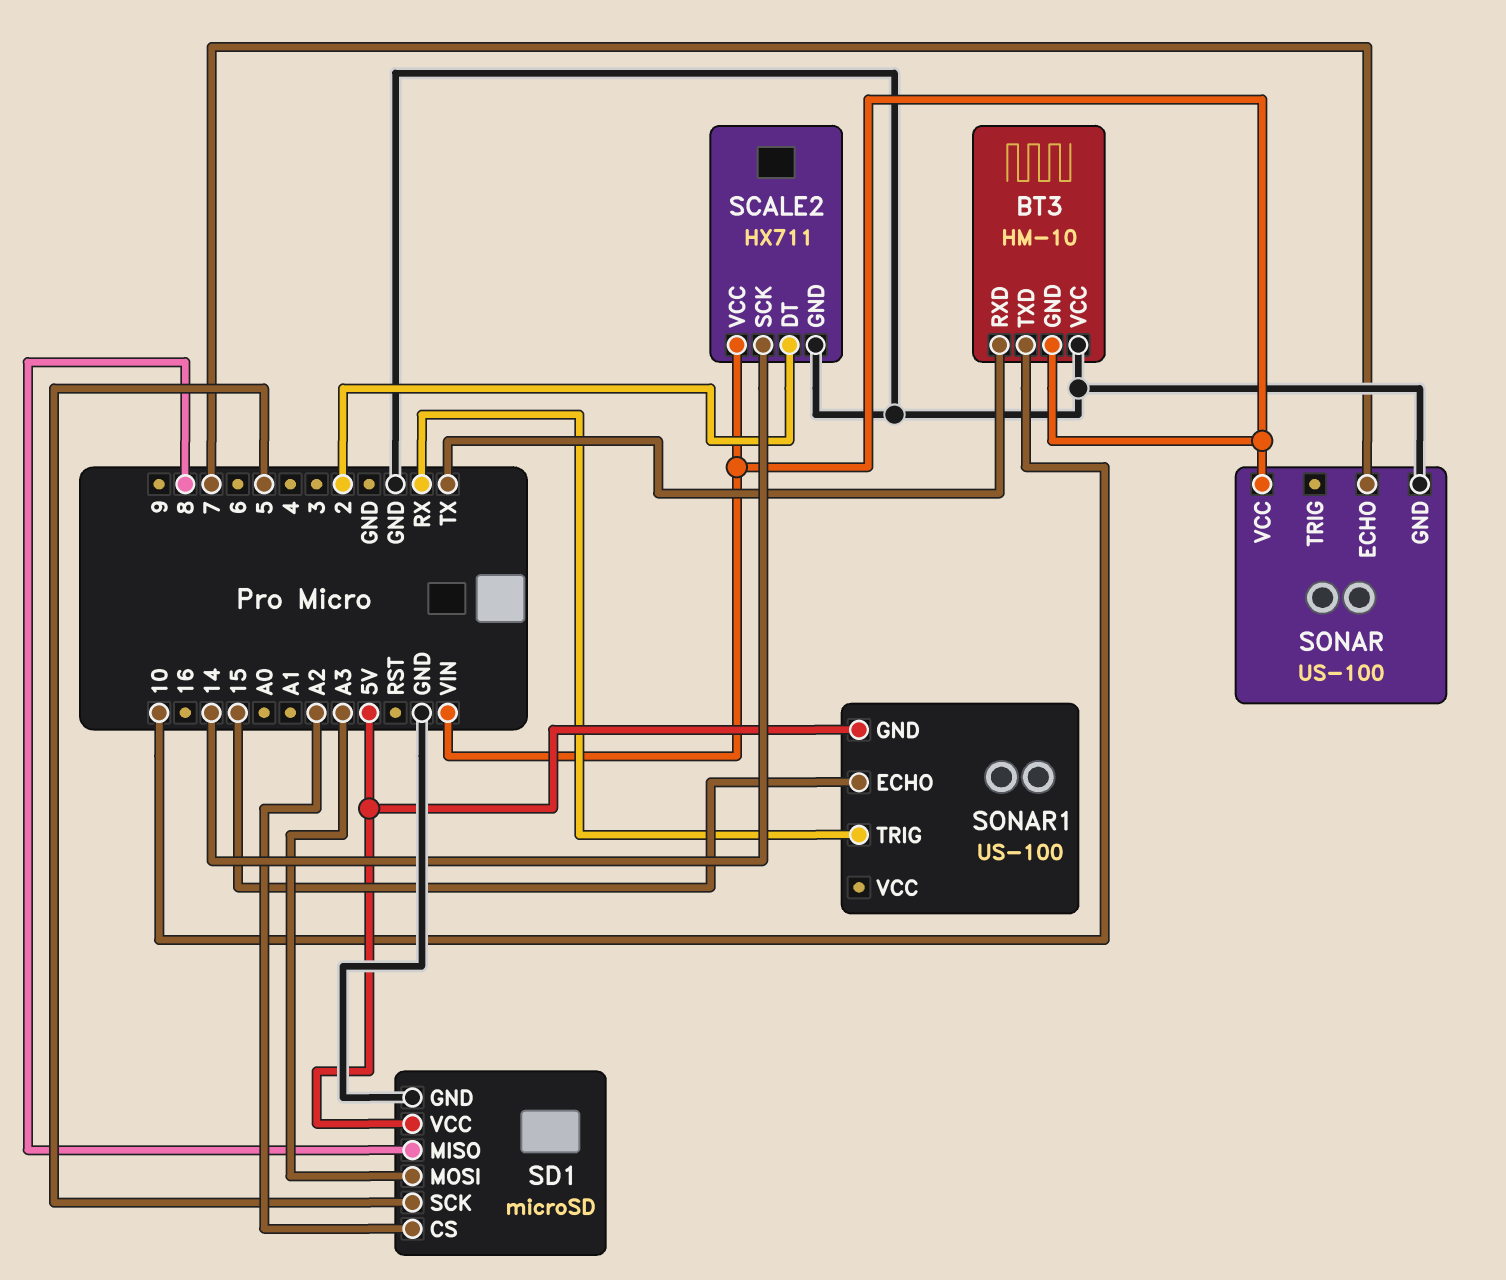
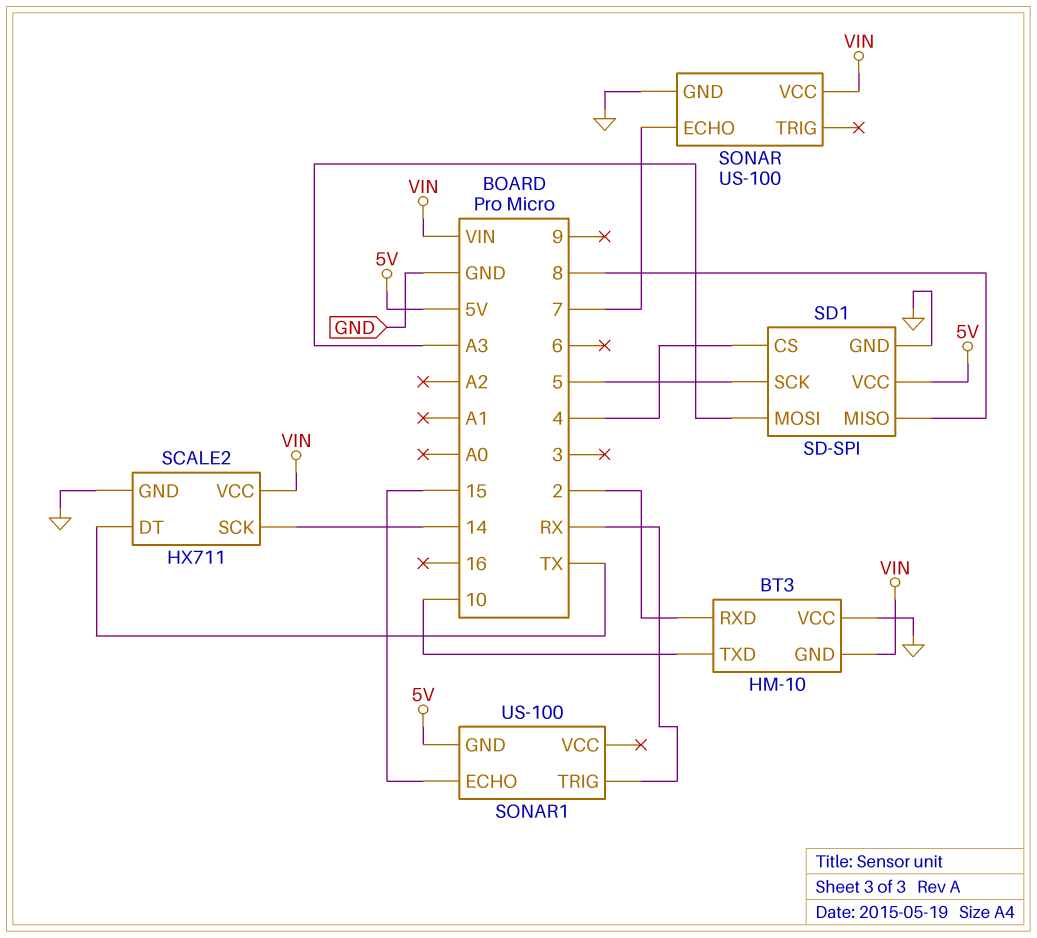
BT3 pin RXD: TX -> 2
SCALE2 pin DT: 2 -> TX
SD1: microSD -> SD-SPI
SD1 pin CS: A2 -> 4

